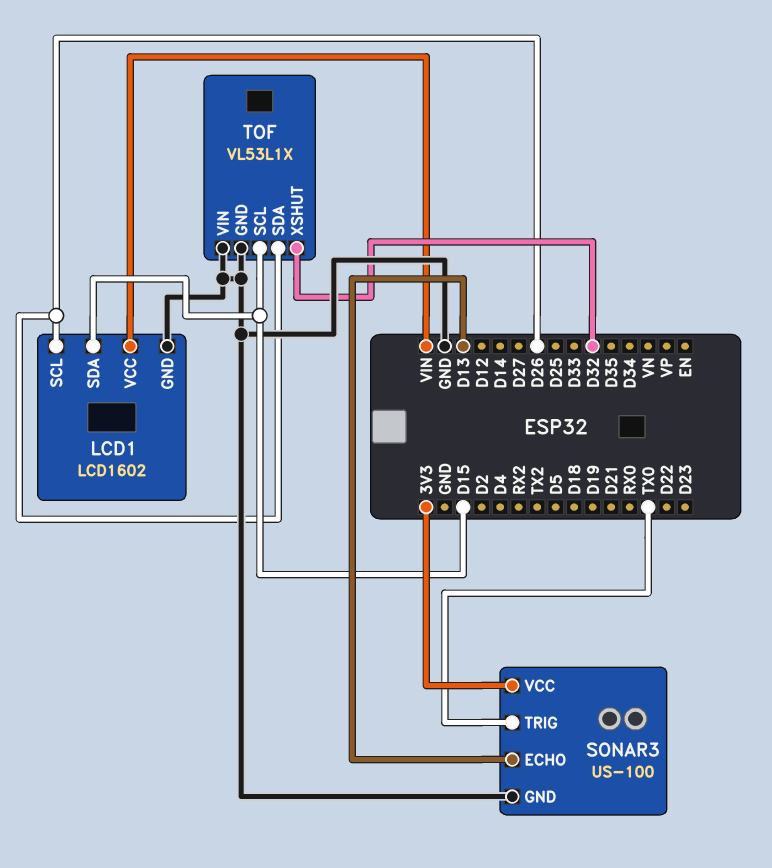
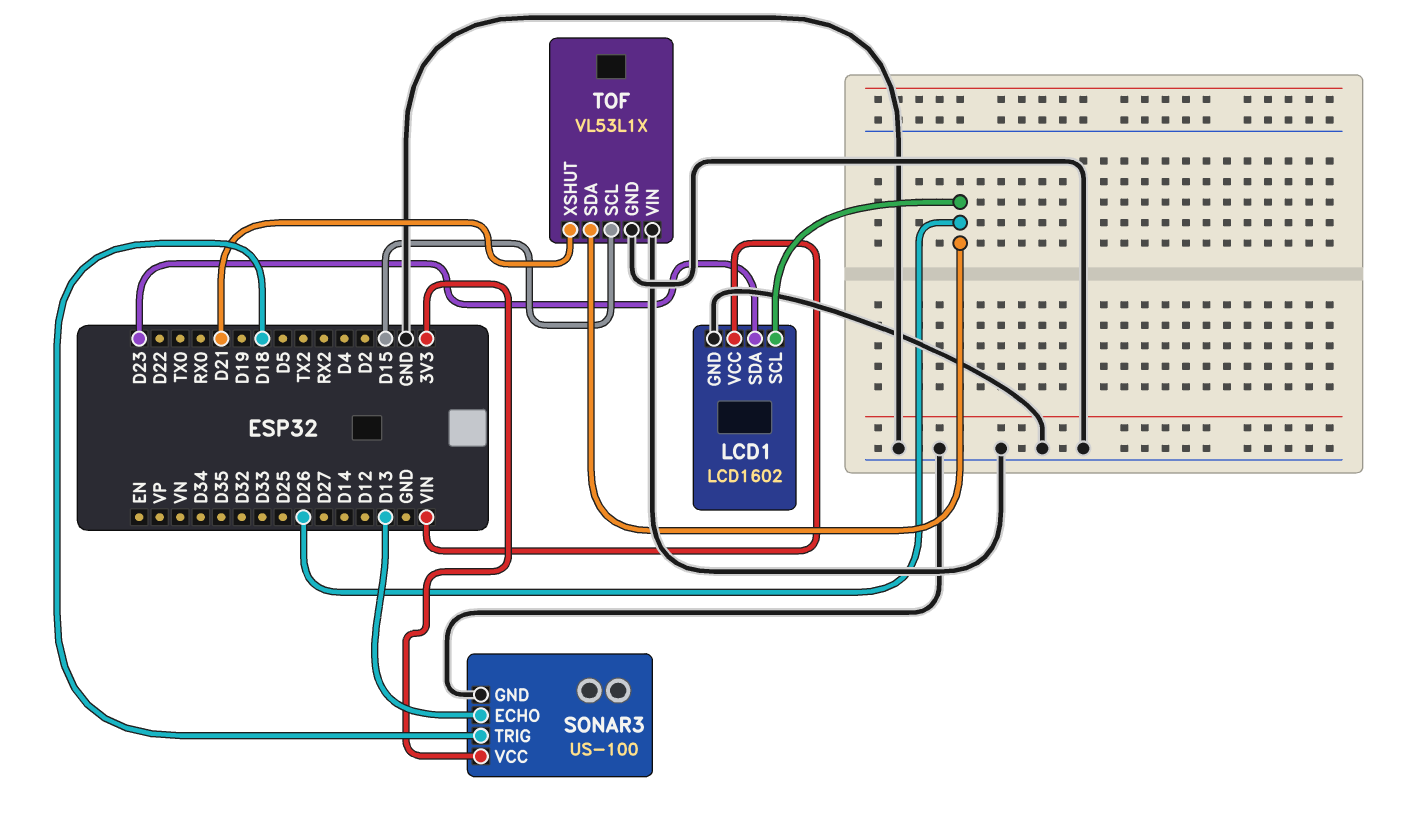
LCD1 pin SDA: D15 -> D23
SONAR3 pin TRIG: TX0 -> D18
TOF pin XSHUT: D32 -> D21

